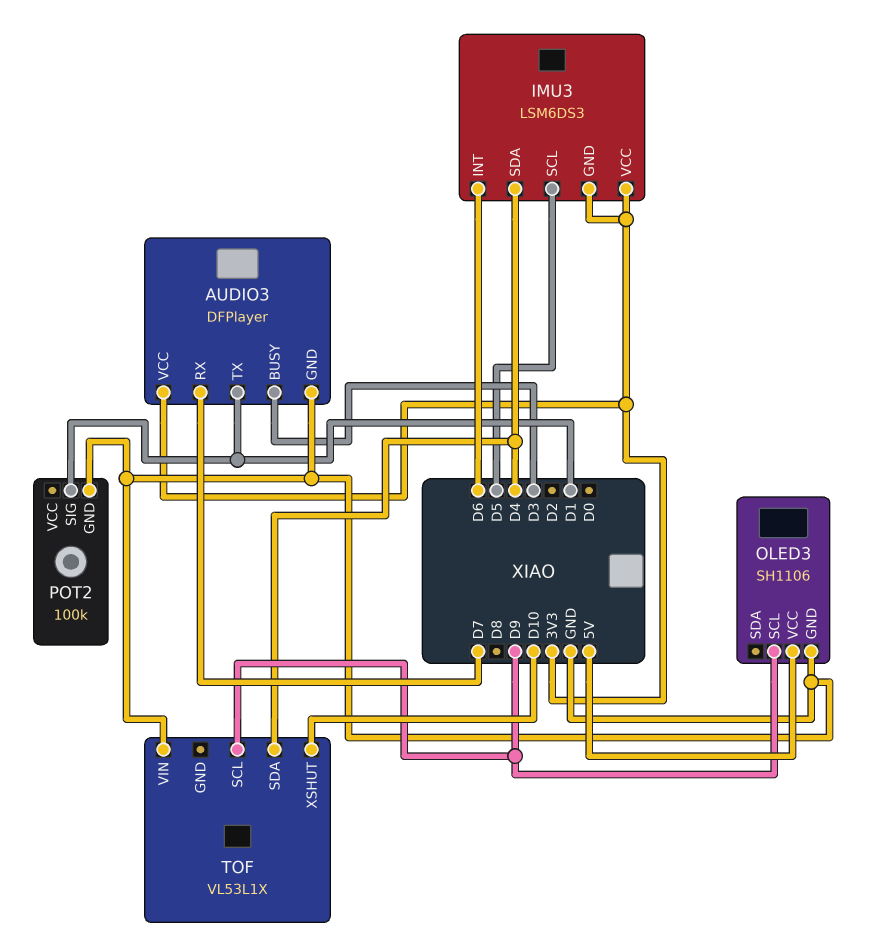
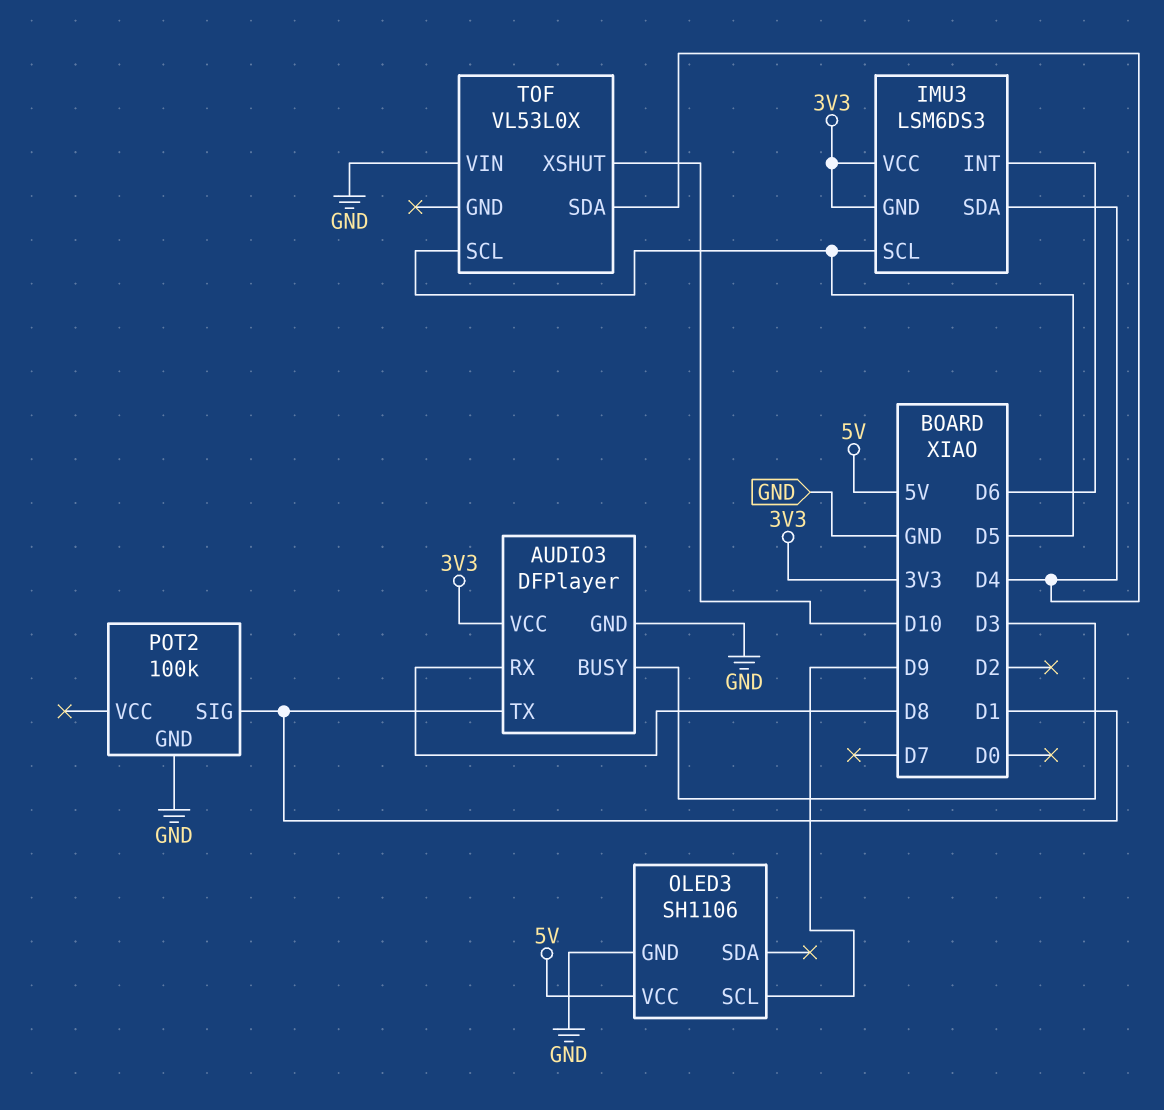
AUDIO3 pin RX: D7 -> D8
TOF: VL53L1X -> VL53L0X
TOF pin SCL: D9 -> D5

